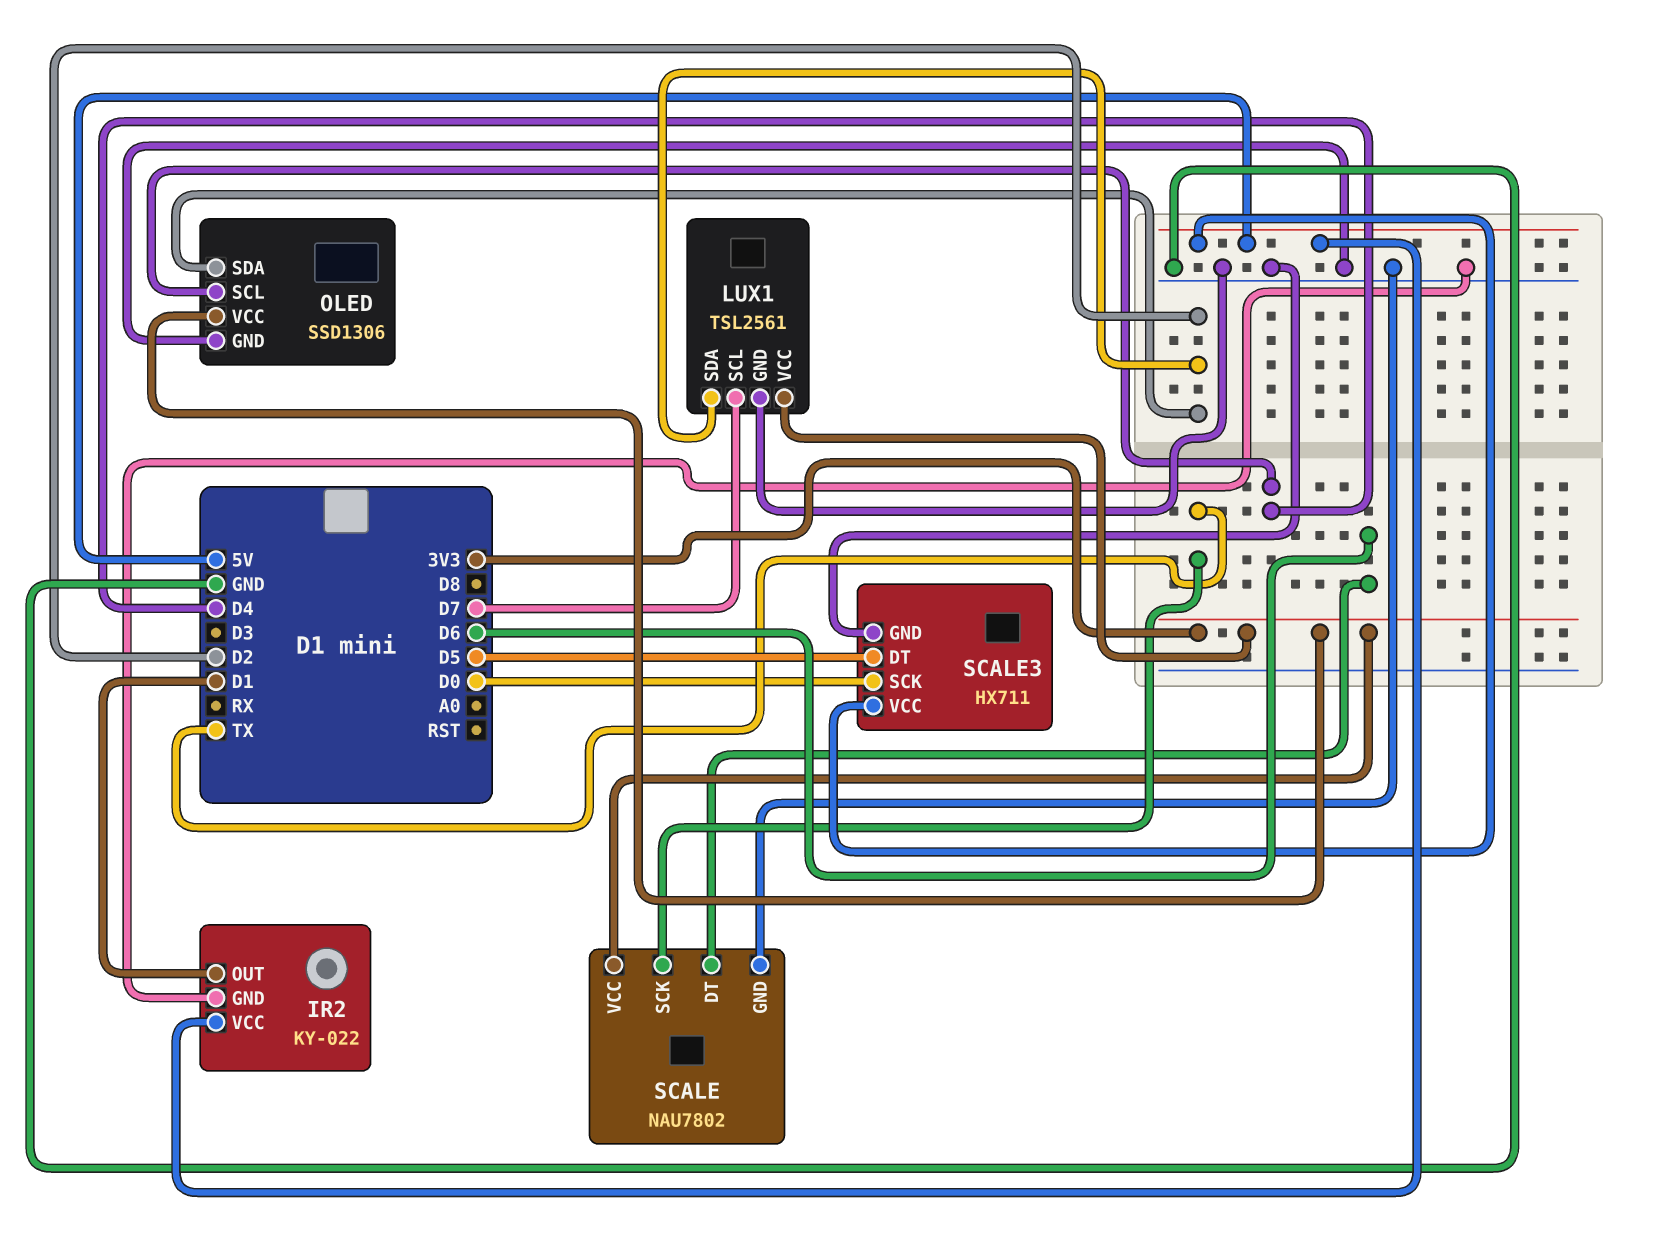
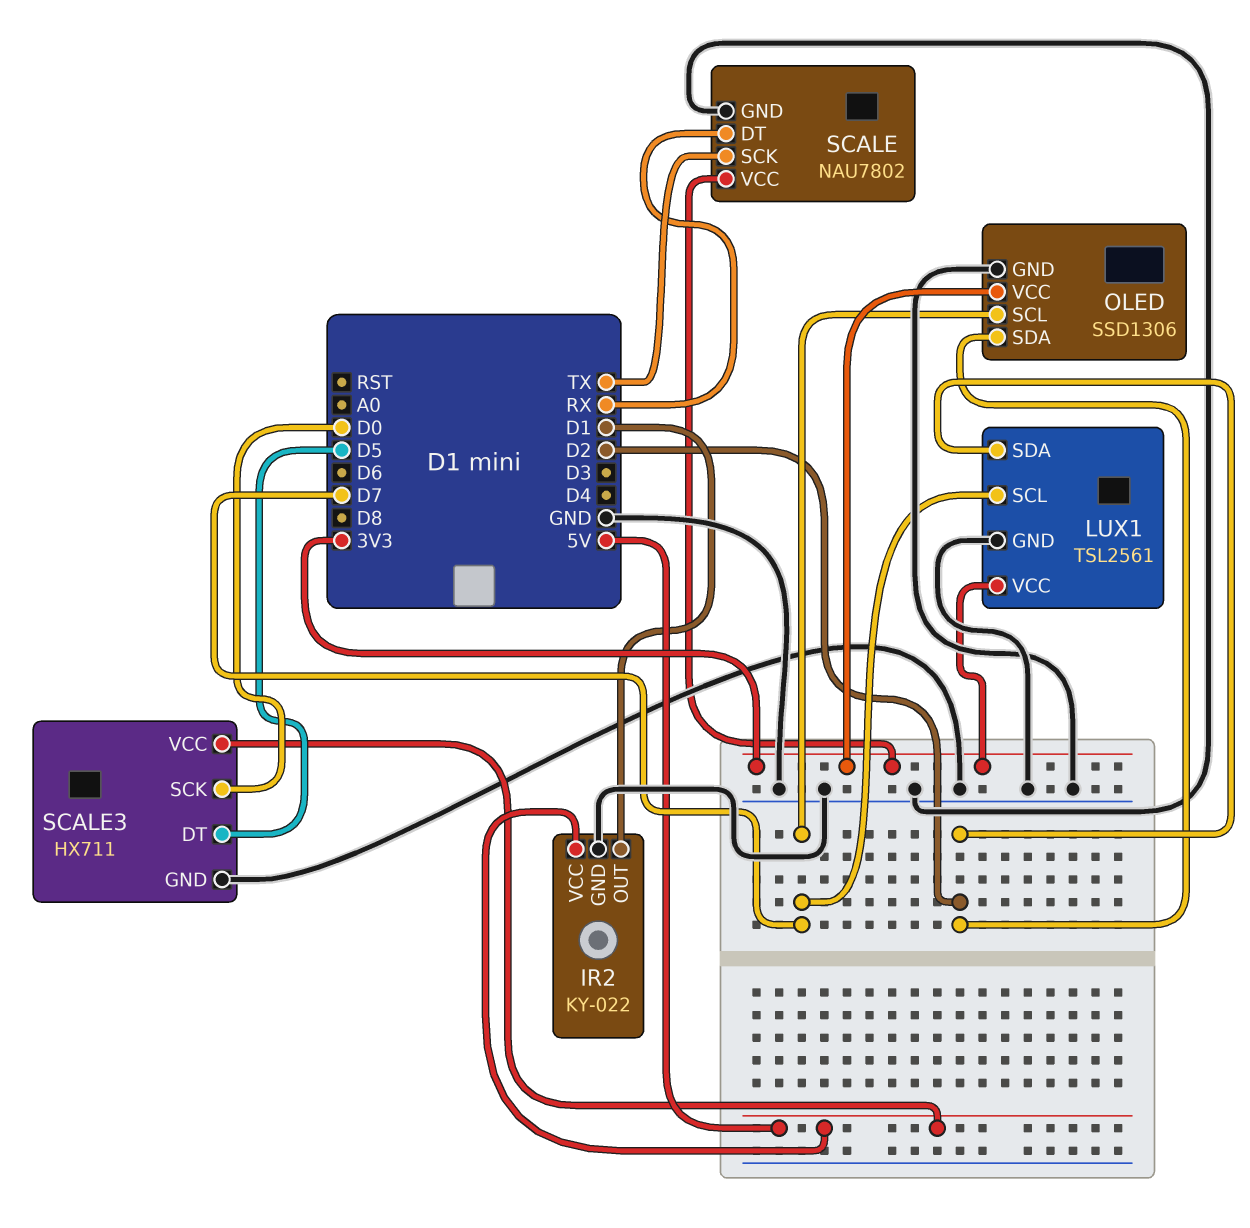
OLED pin SCL: D4 -> D7
SCALE pin DT: D6 -> RX

